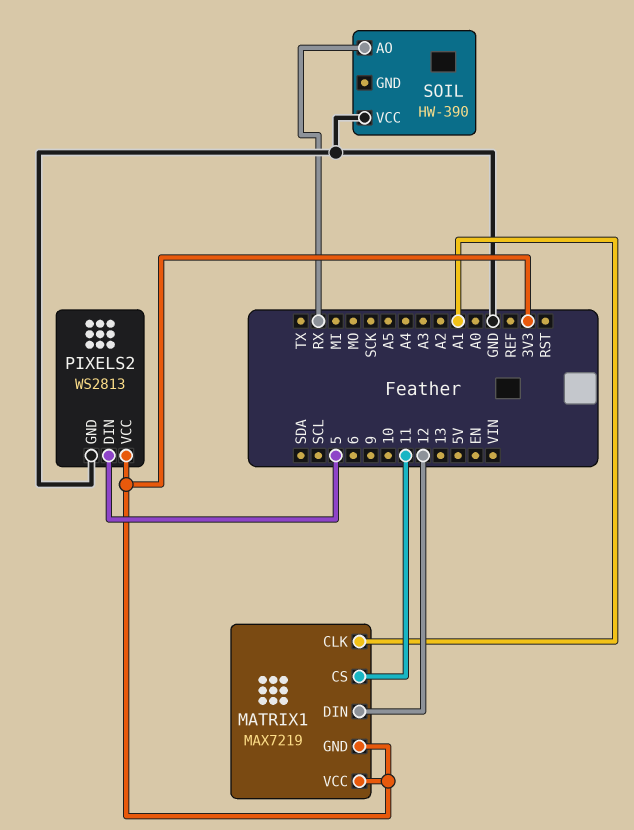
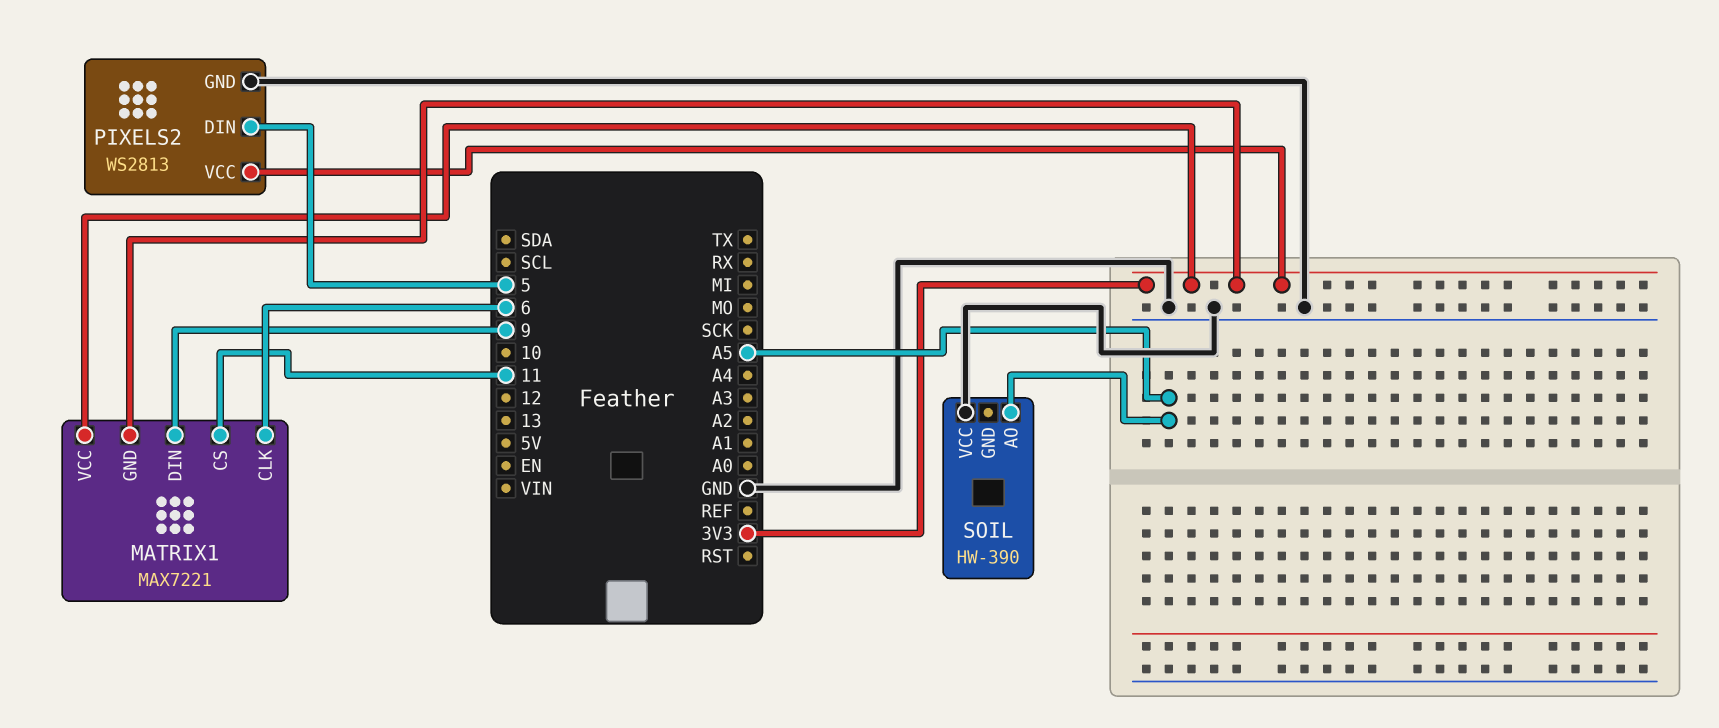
MATRIX1: MAX7219 -> MAX7221
MATRIX1 pin CLK: A1 -> 6
MATRIX1 pin DIN: 12 -> 9
SOIL pin AO: RX -> A5

